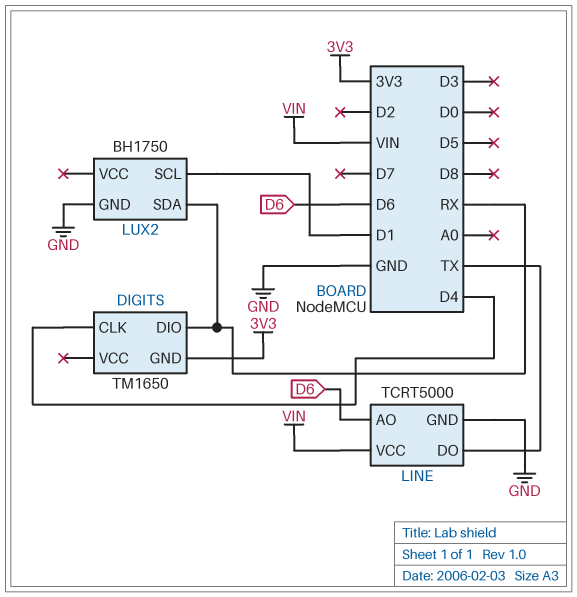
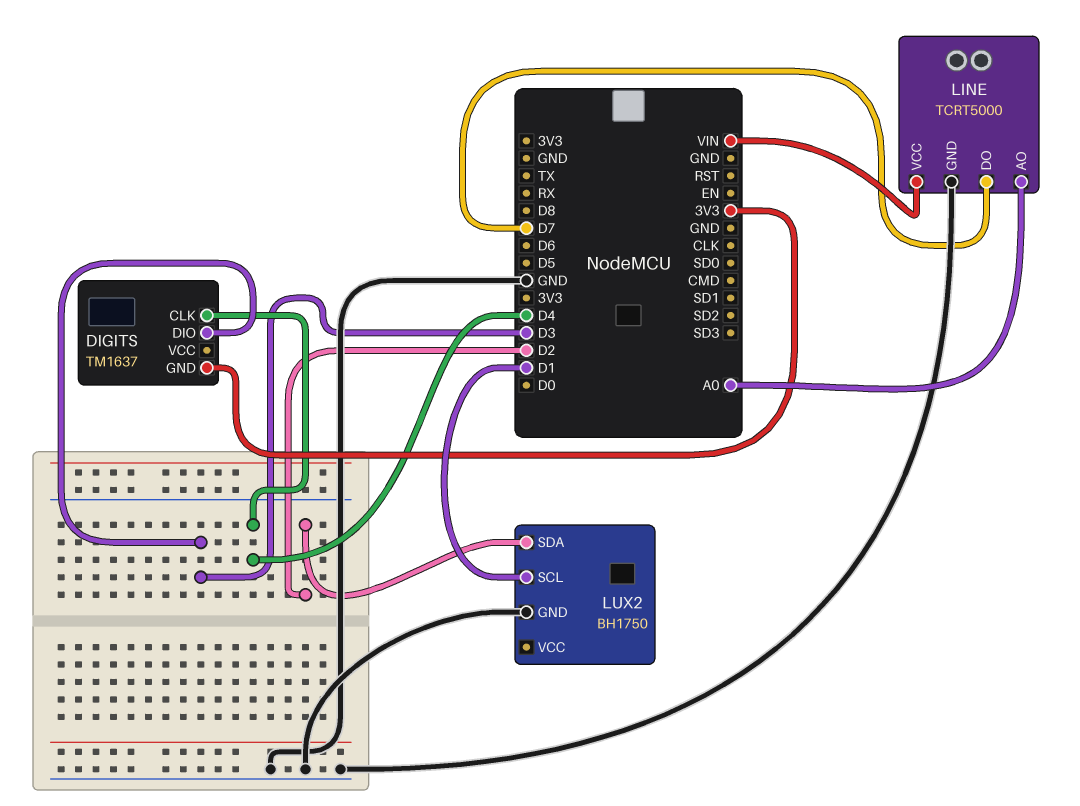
DIGITS: TM1650 -> TM1637
DIGITS pin DIO: RX -> D3
LINE pin AO: D6 -> A0
LINE pin DO: TX -> D7
LUX2 pin SDA: RX -> D2

